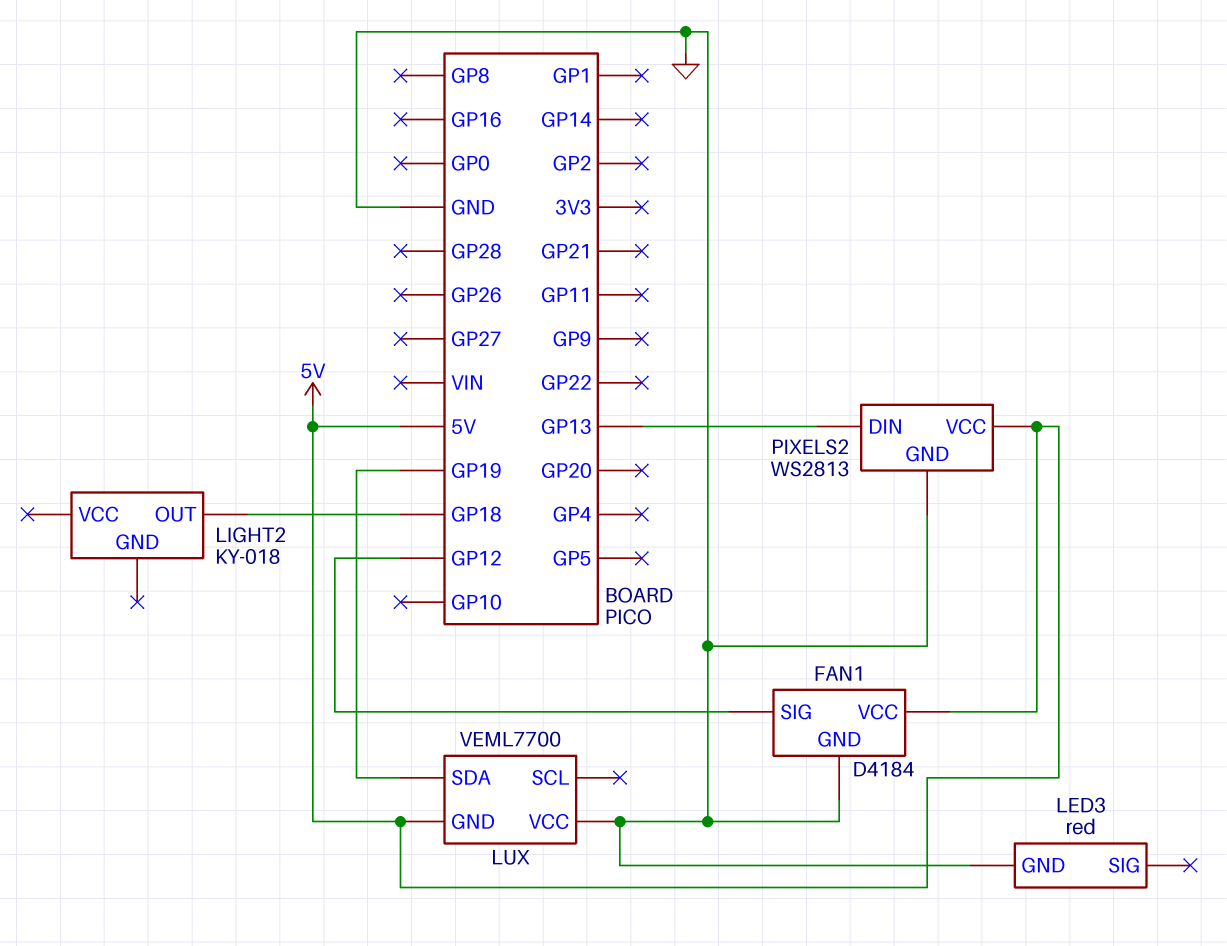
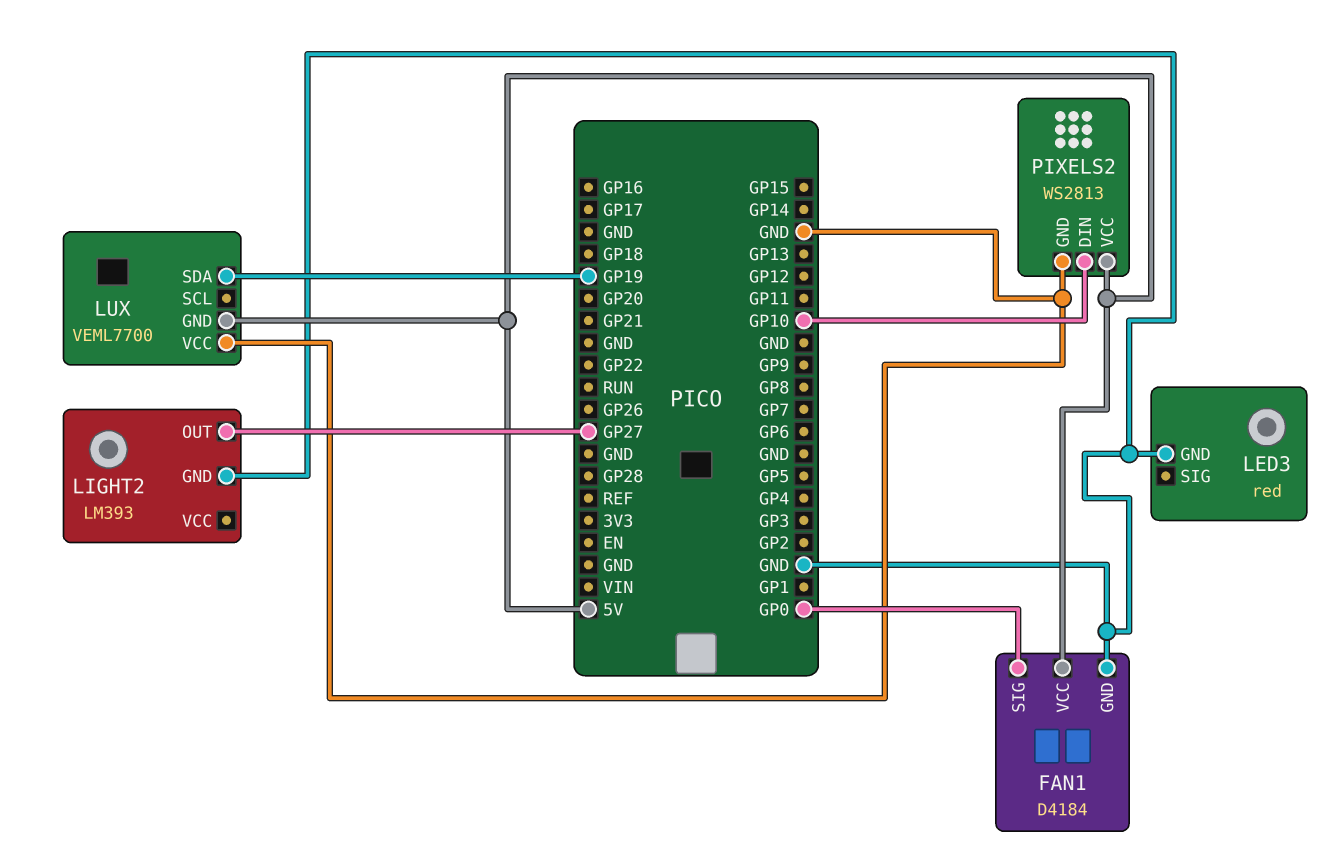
FAN1 pin SIG: GP12 -> GP0
LIGHT2: KY-018 -> LM393
LIGHT2 pin GND: none -> GND
LIGHT2 pin OUT: GP18 -> GP27
PIXELS2 pin DIN: GP13 -> GP10

